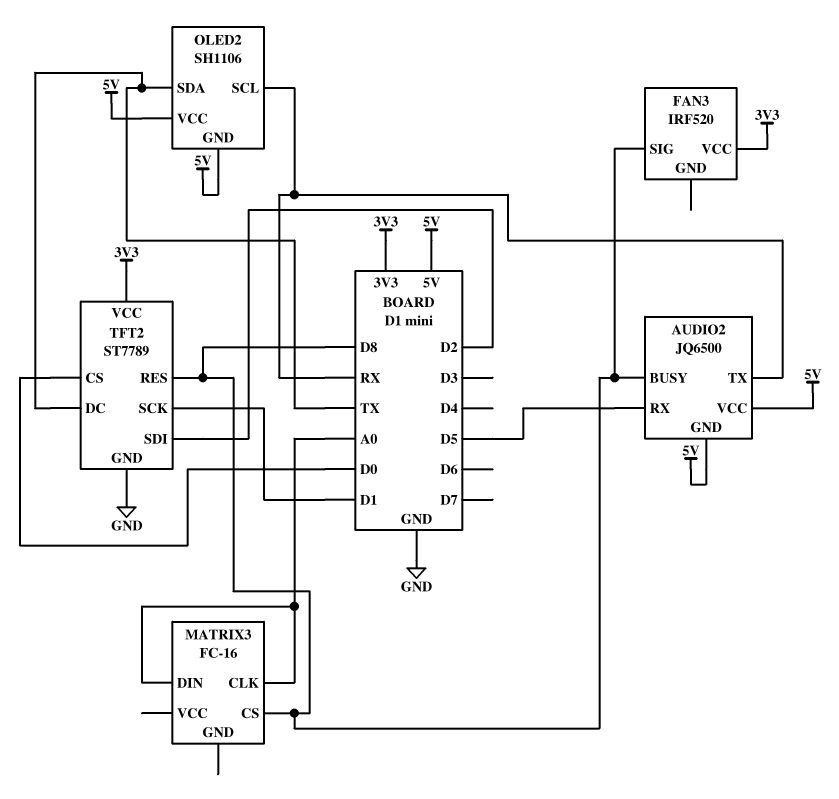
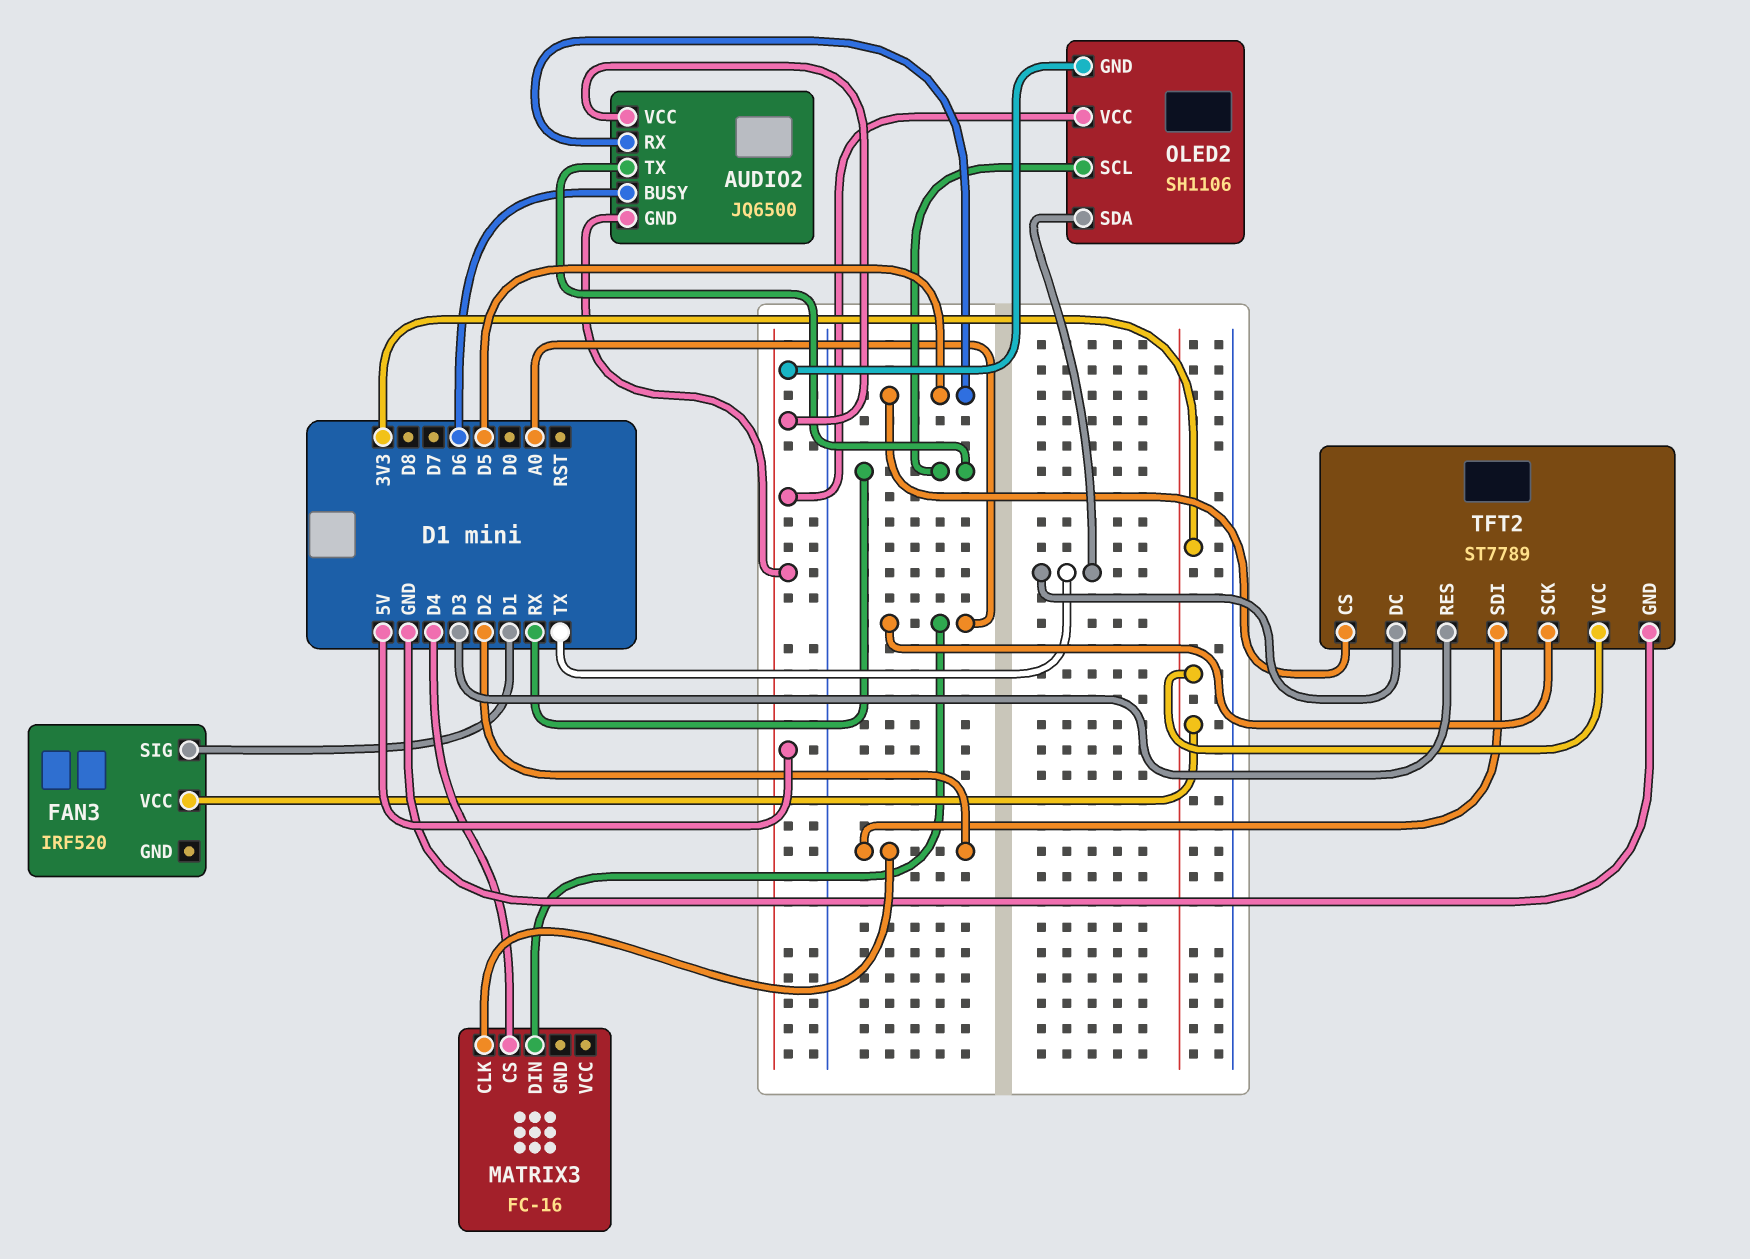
AUDIO2 pin BUSY: D8 -> D6
FAN3 pin SIG: D8 -> D1
MATRIX3 pin CLK: A0 -> D2
MATRIX3 pin CS: D8 -> D4
TFT2 pin CS: D0 -> D5
TFT2 pin RES: D8 -> D3
TFT2 pin SCK: D1 -> A0

